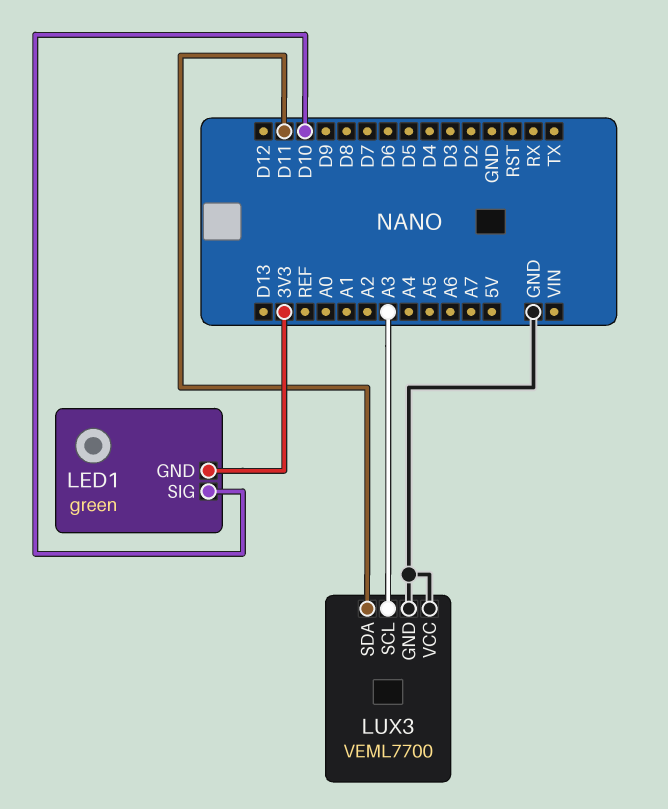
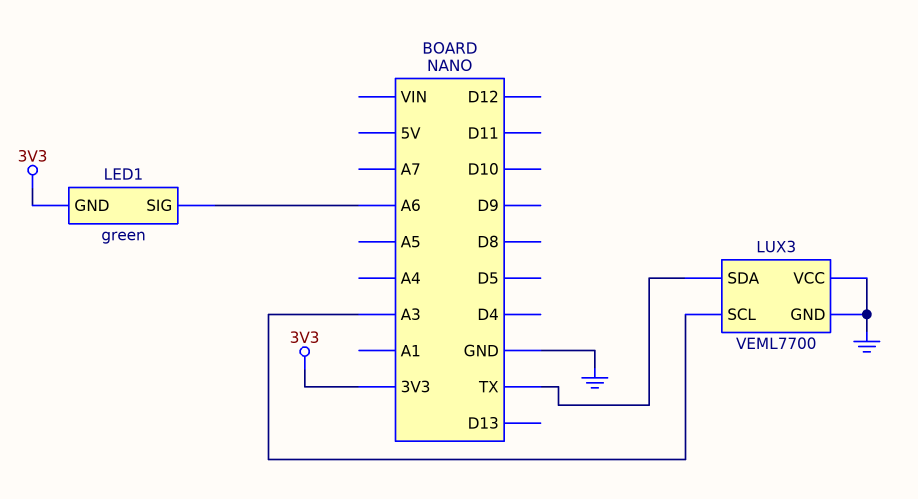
LED1 pin SIG: D10 -> A6
LUX3 pin SDA: D11 -> TX

